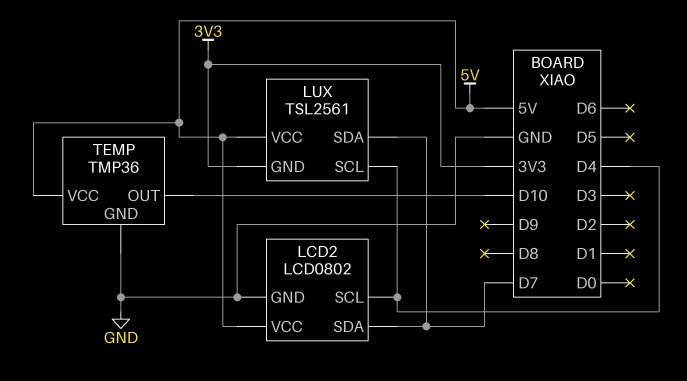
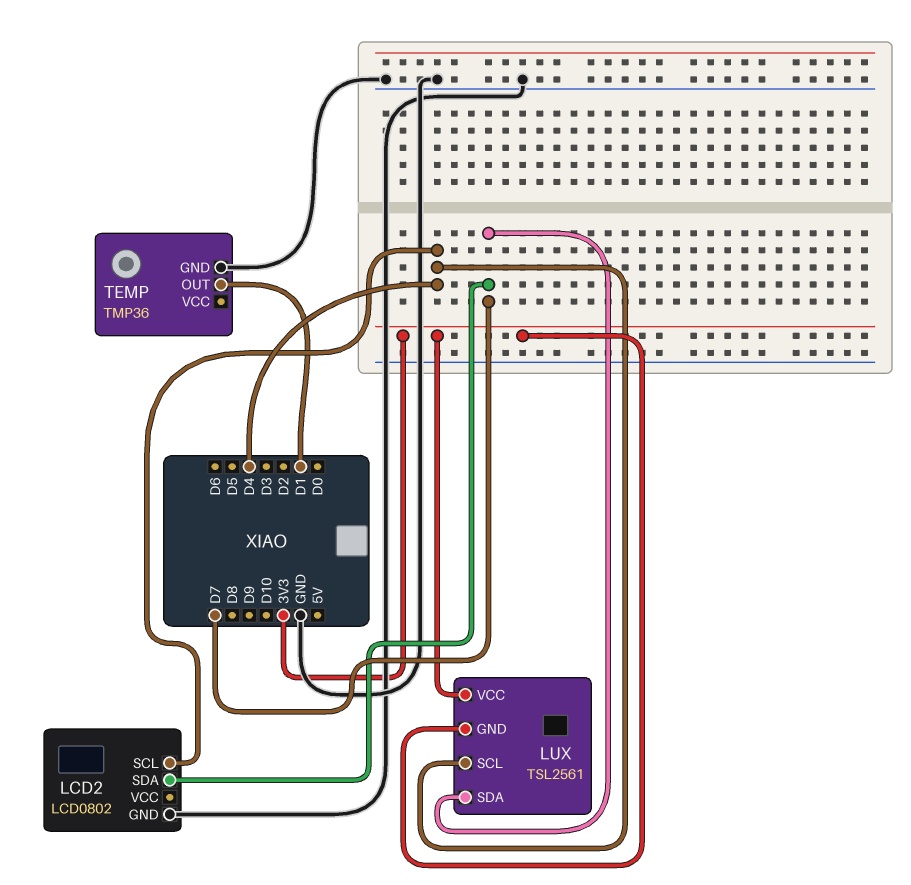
LCD2 pin VCC: 5V -> none
LUX pin VCC: 5V -> 3V3
TEMP pin OUT: D10 -> D1
TEMP pin VCC: 5V -> none

